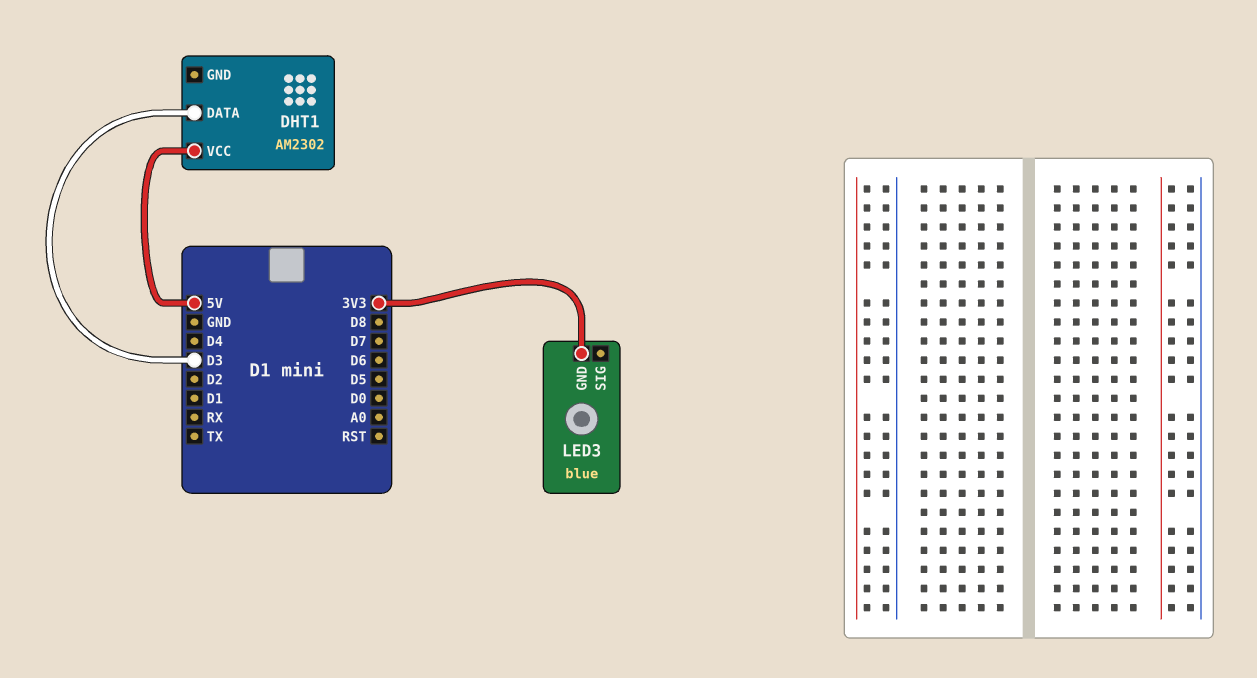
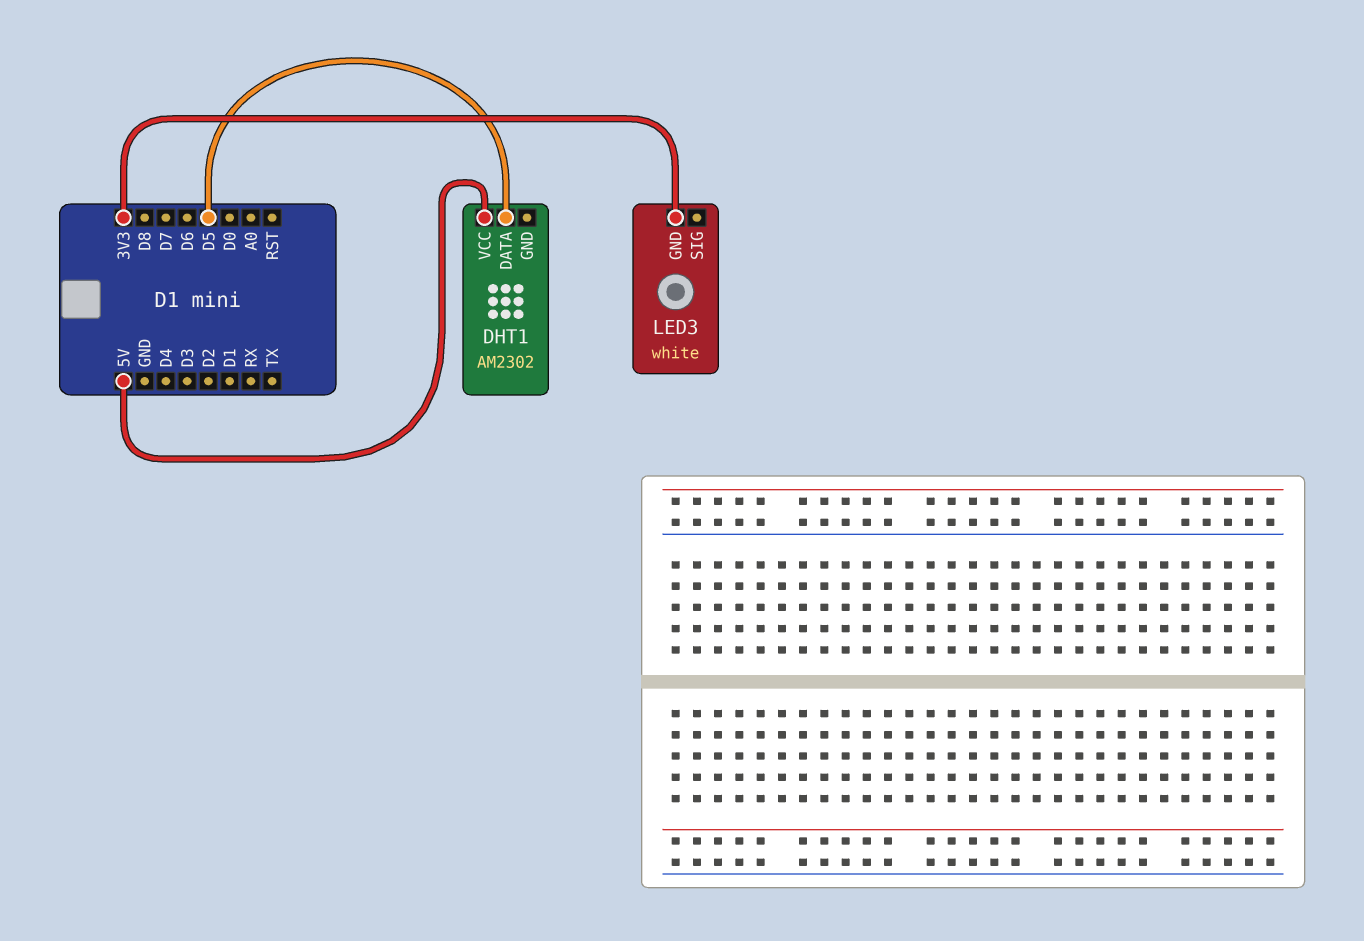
DHT1 pin DATA: D3 -> D5
LED3: blue -> white

